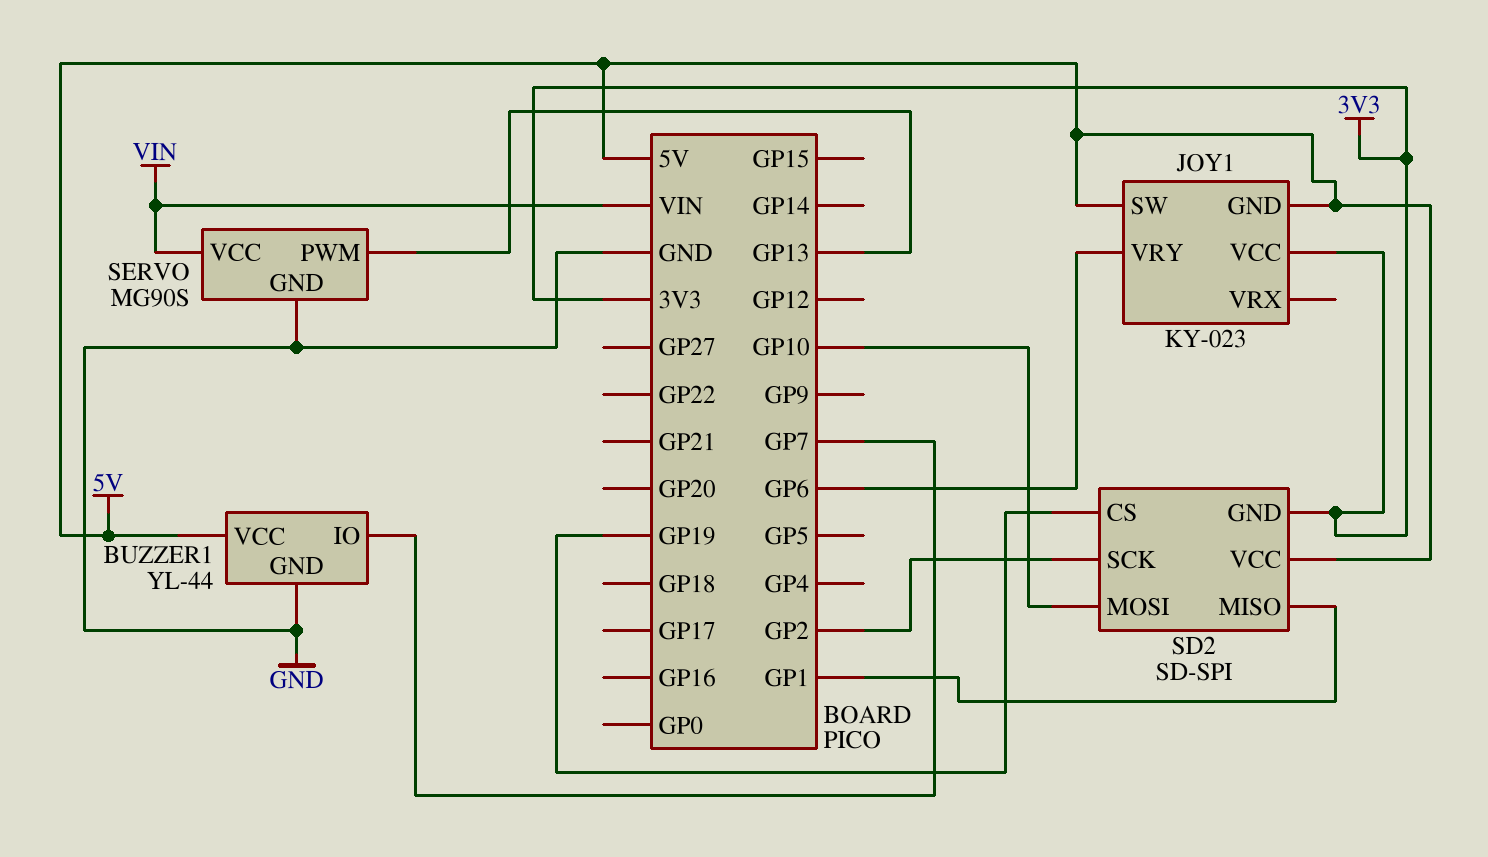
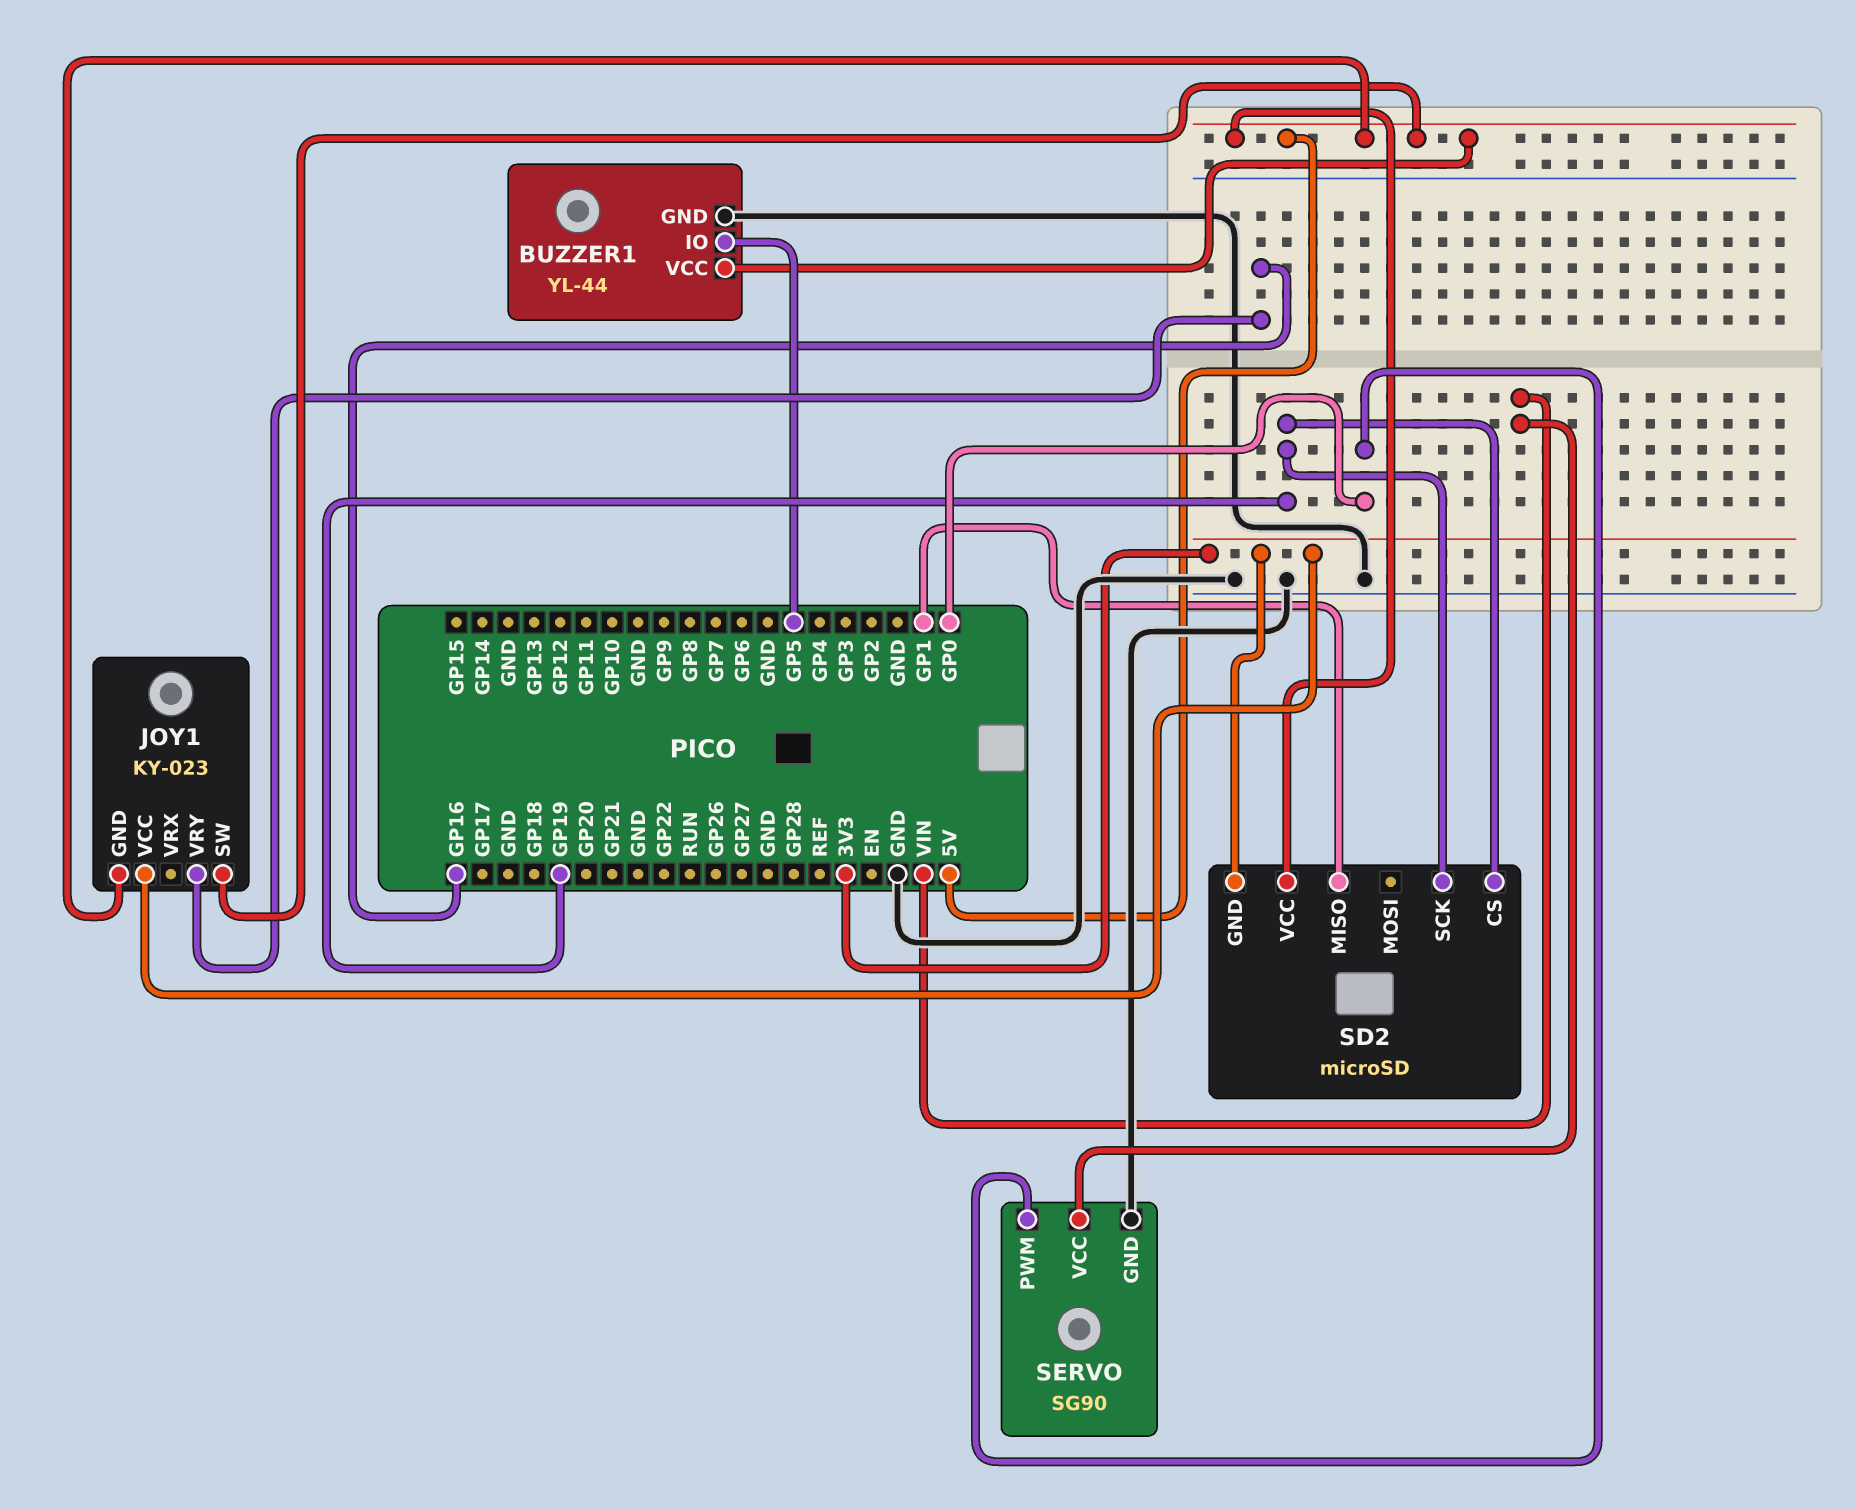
BUZZER1 pin IO: GP7 -> GP5
JOY1 pin VRY: GP6 -> GP16
SD2: SD-SPI -> microSD
SD2 pin MOSI: GP10 -> none
SD2 pin SCK: GP2 -> GP19
SERVO: MG90S -> SG90
SERVO pin PWM: GP13 -> GP0

